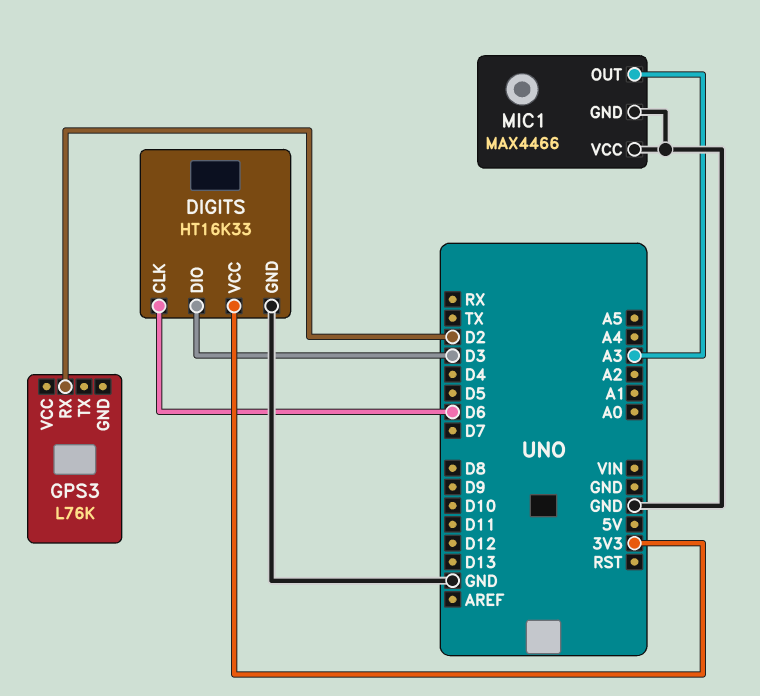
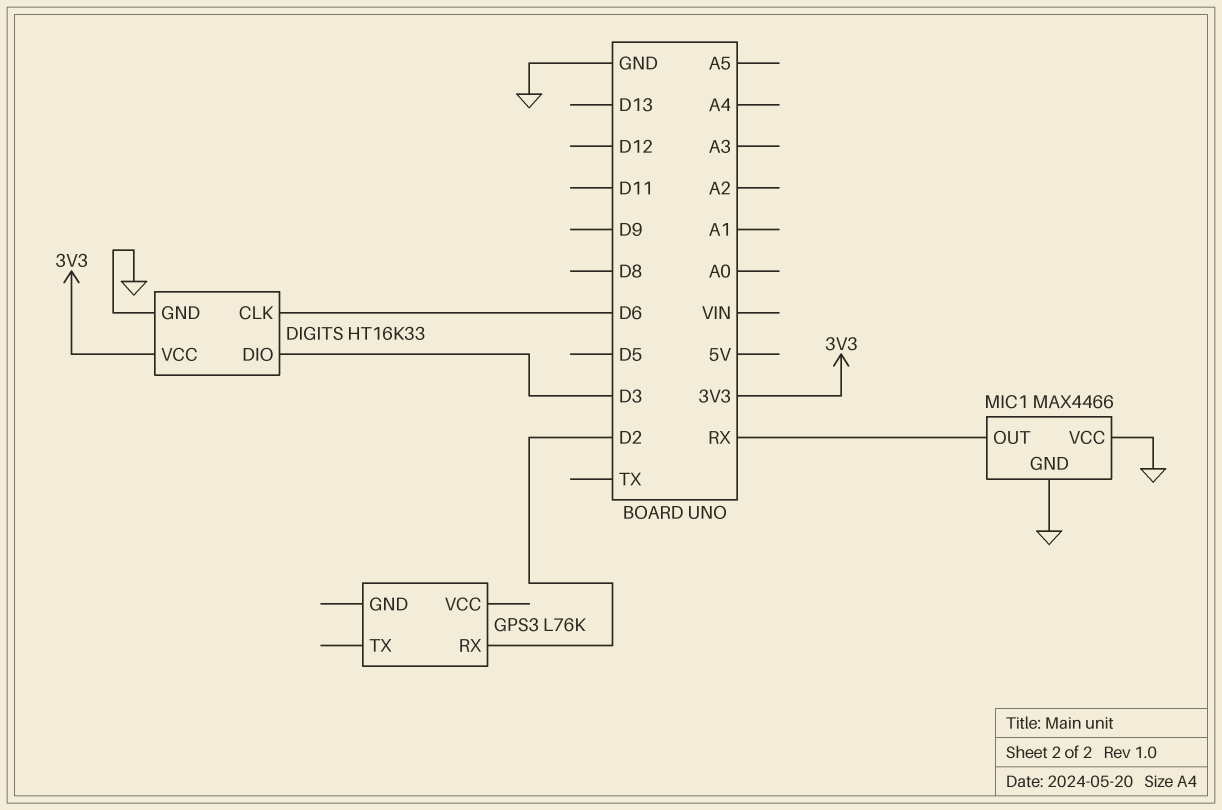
MIC1 pin OUT: A3 -> RX

